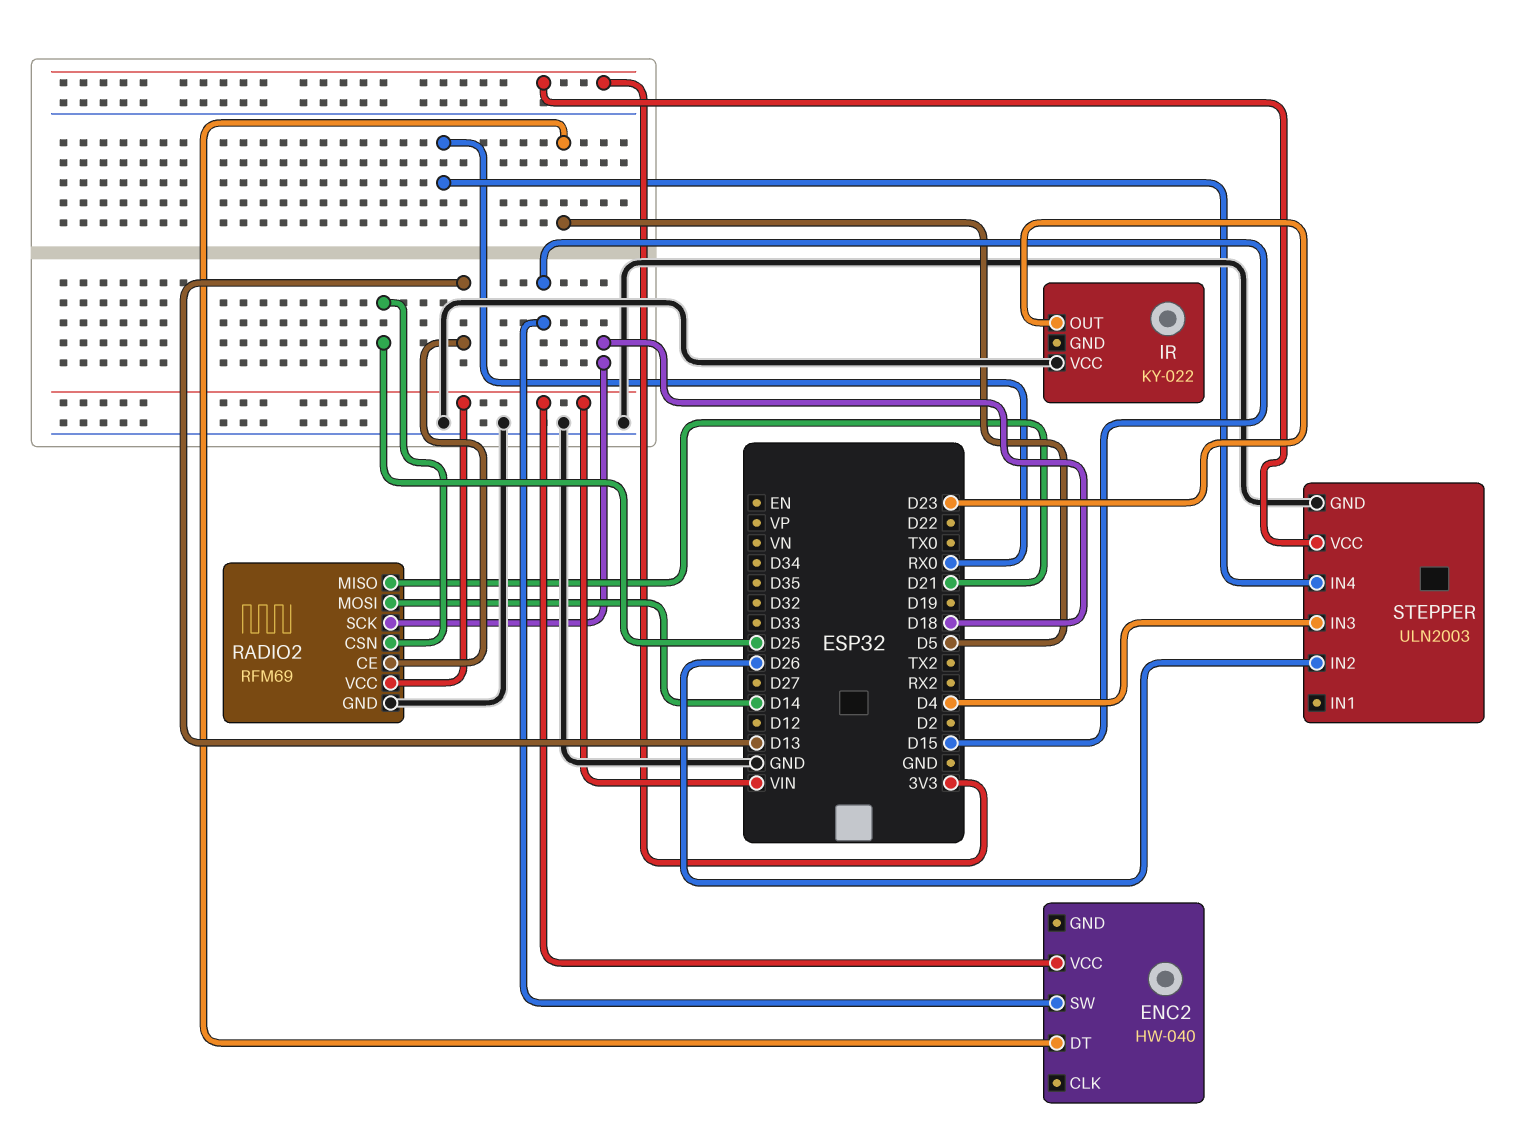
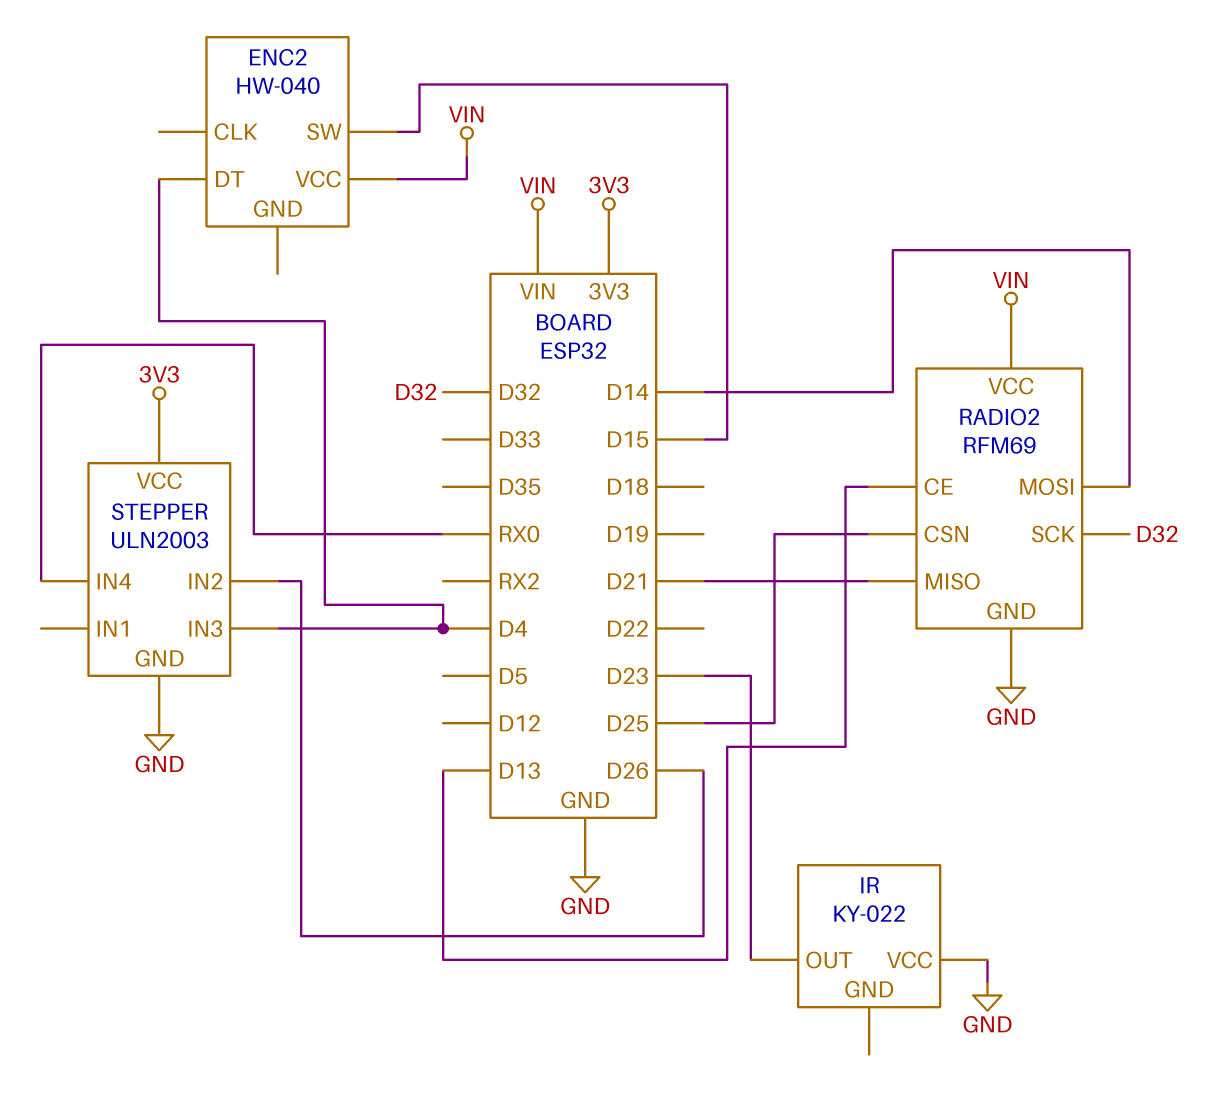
ENC2 pin DT: D5 -> D4
RADIO2 pin SCK: D18 -> D32

